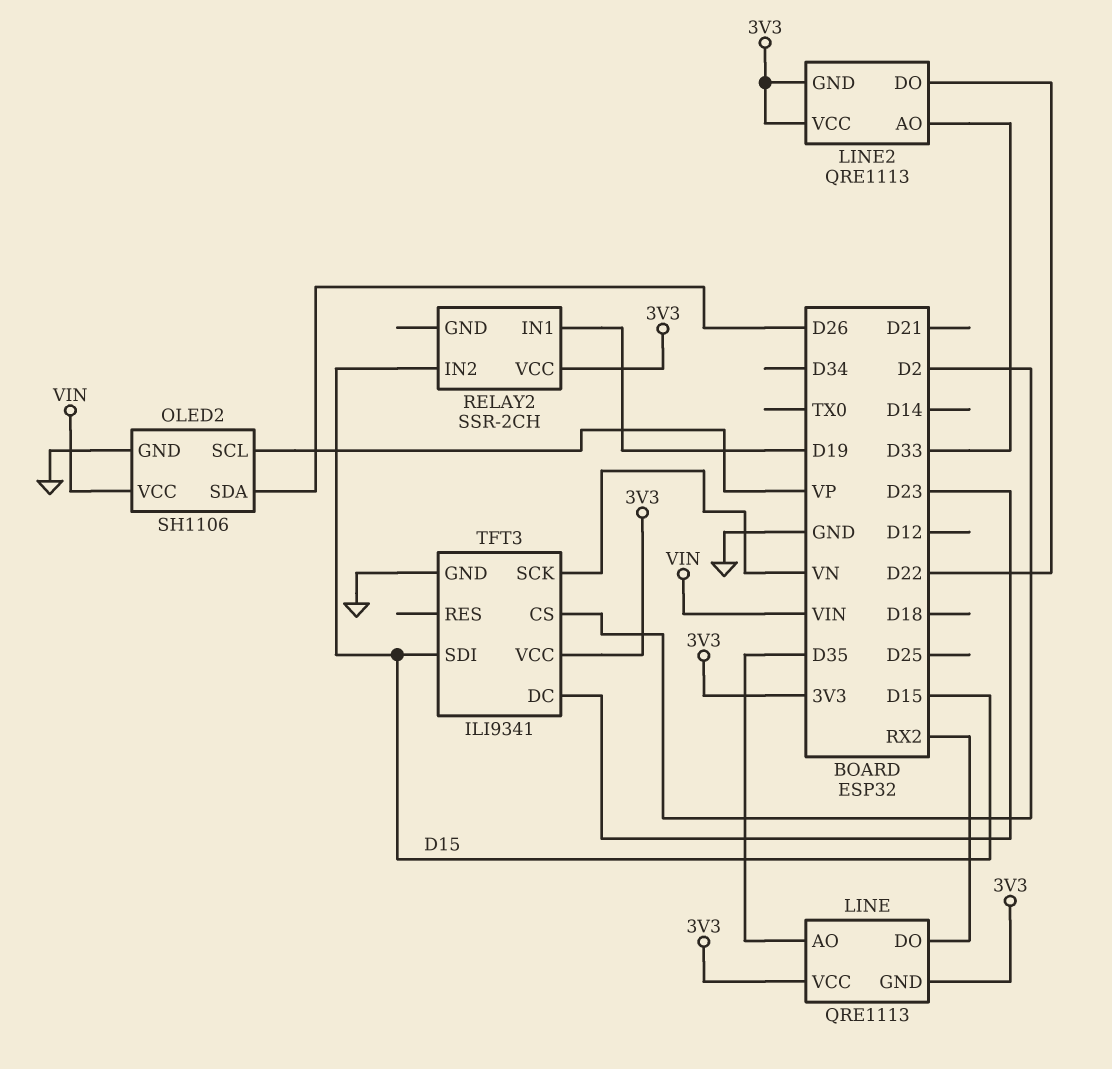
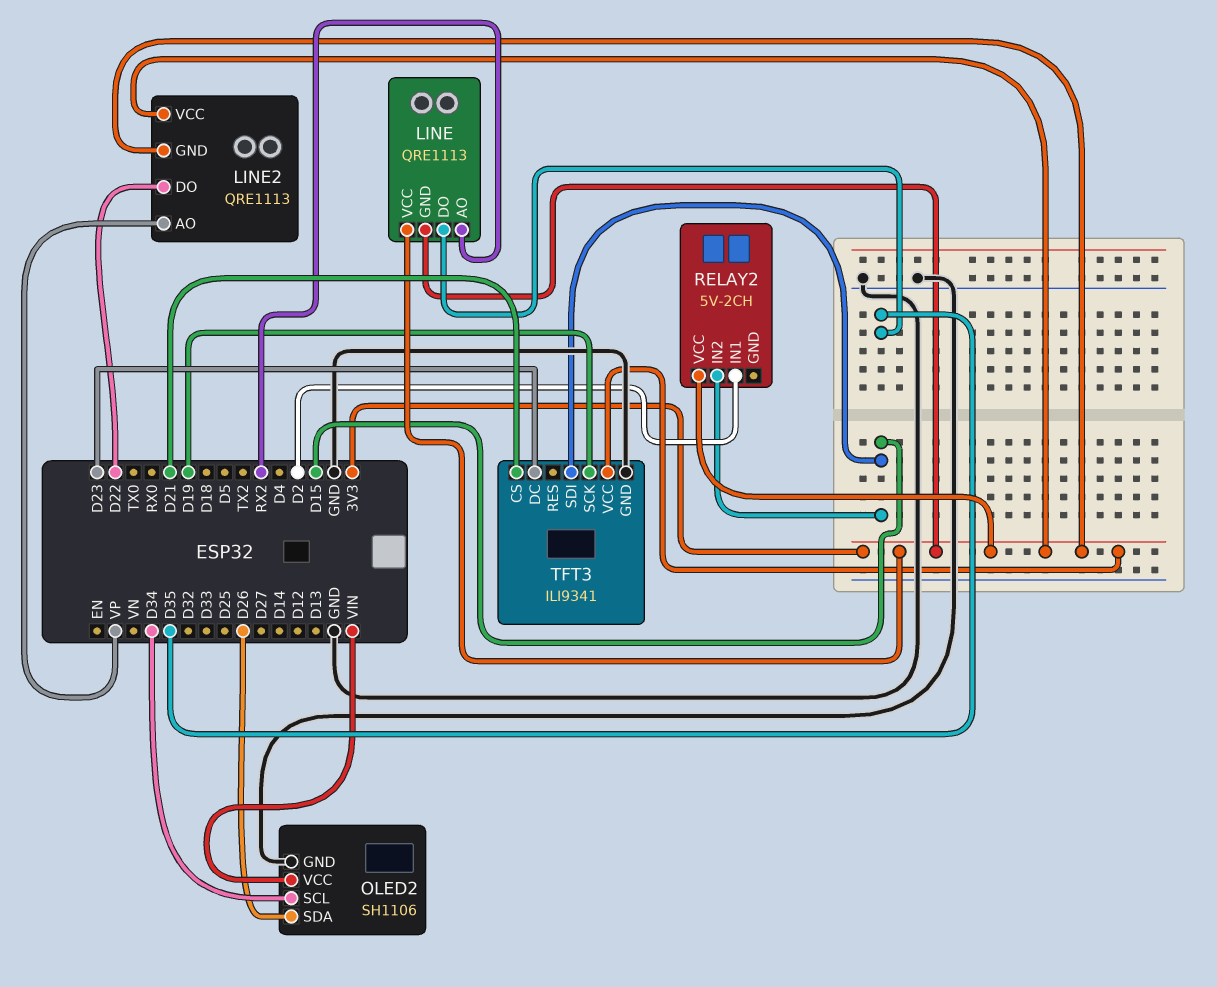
LINE pin AO: D35 -> RX2
LINE pin DO: RX2 -> D35
LINE2 pin AO: D33 -> VP
OLED2 pin SCL: VP -> D34
RELAY2: SSR-2CH -> 5V-2CH
RELAY2 pin IN1: D19 -> D2
TFT3 pin CS: D2 -> D21
TFT3 pin SCK: VN -> D19

